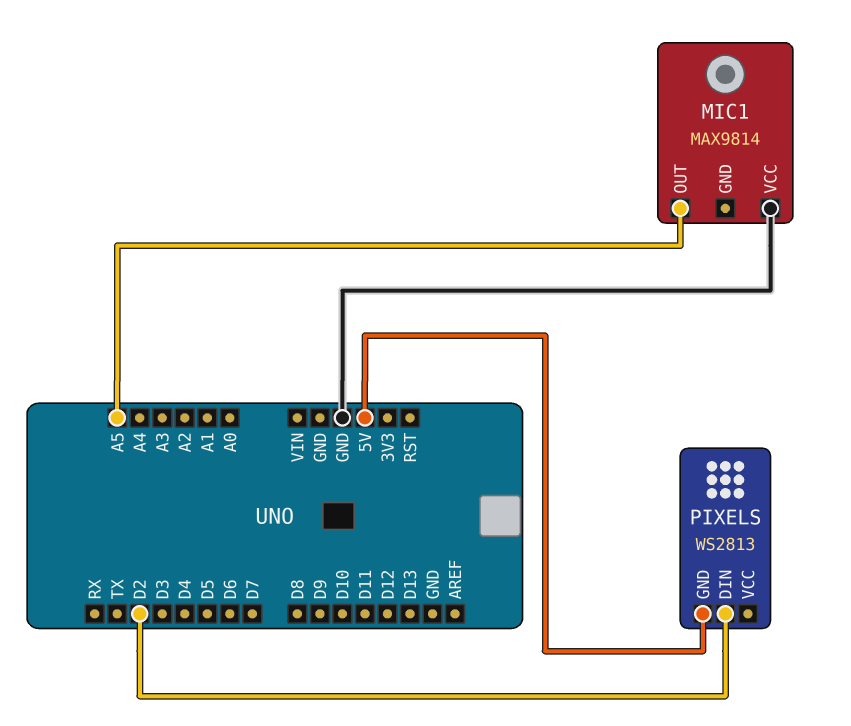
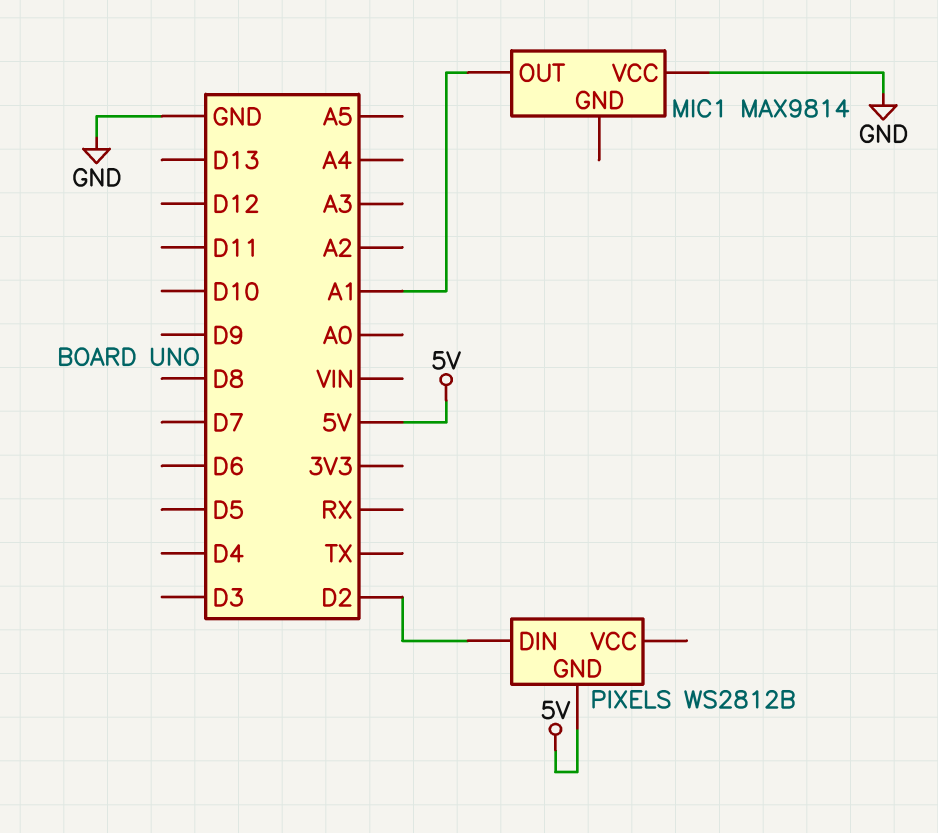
MIC1 pin OUT: A5 -> A1
PIXELS: WS2813 -> WS2812B

